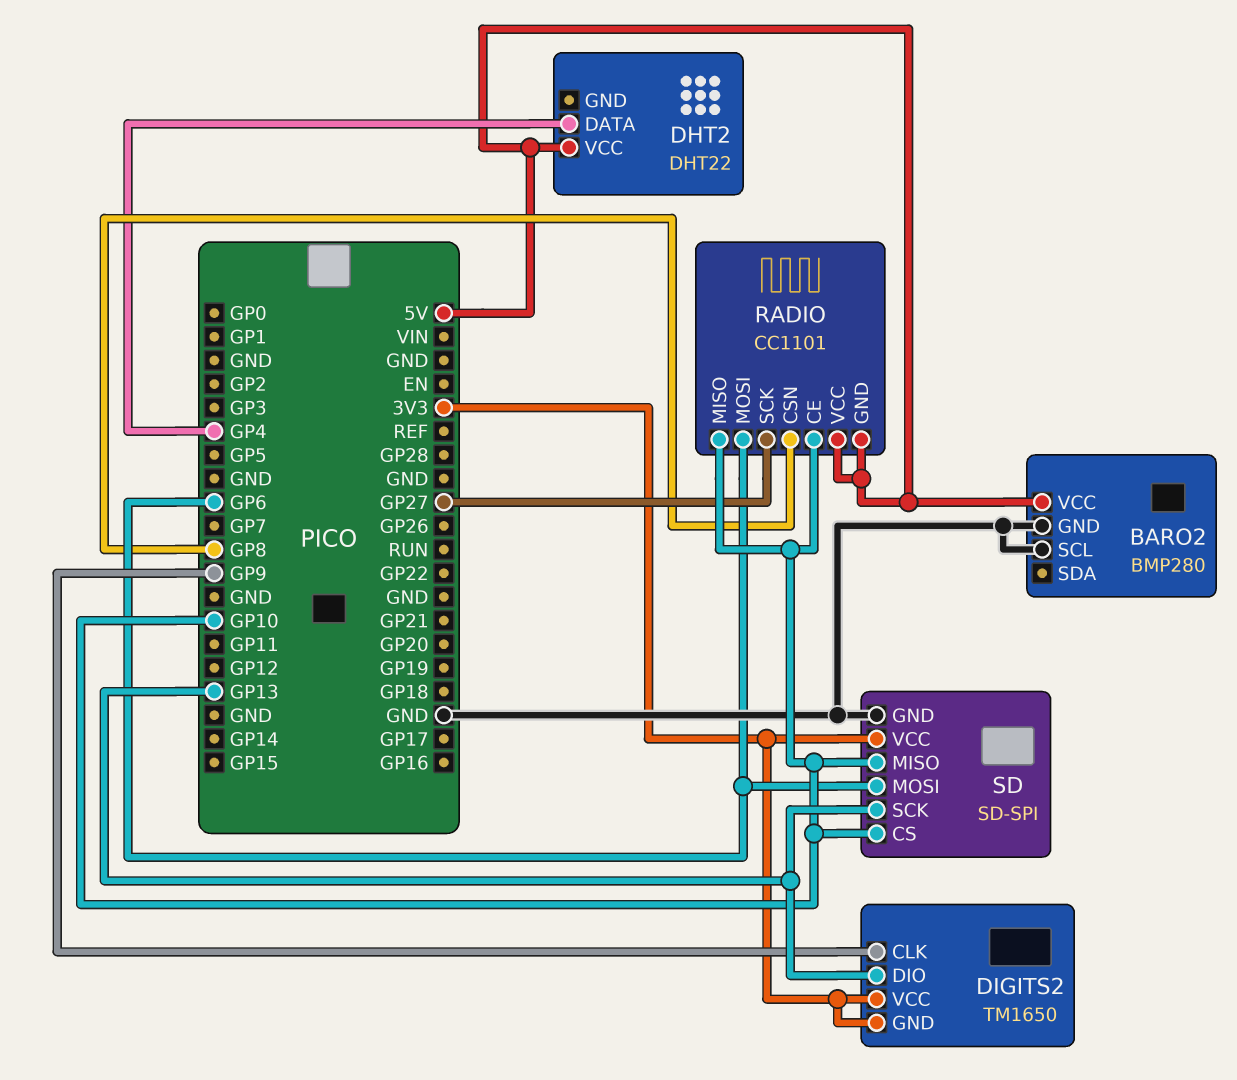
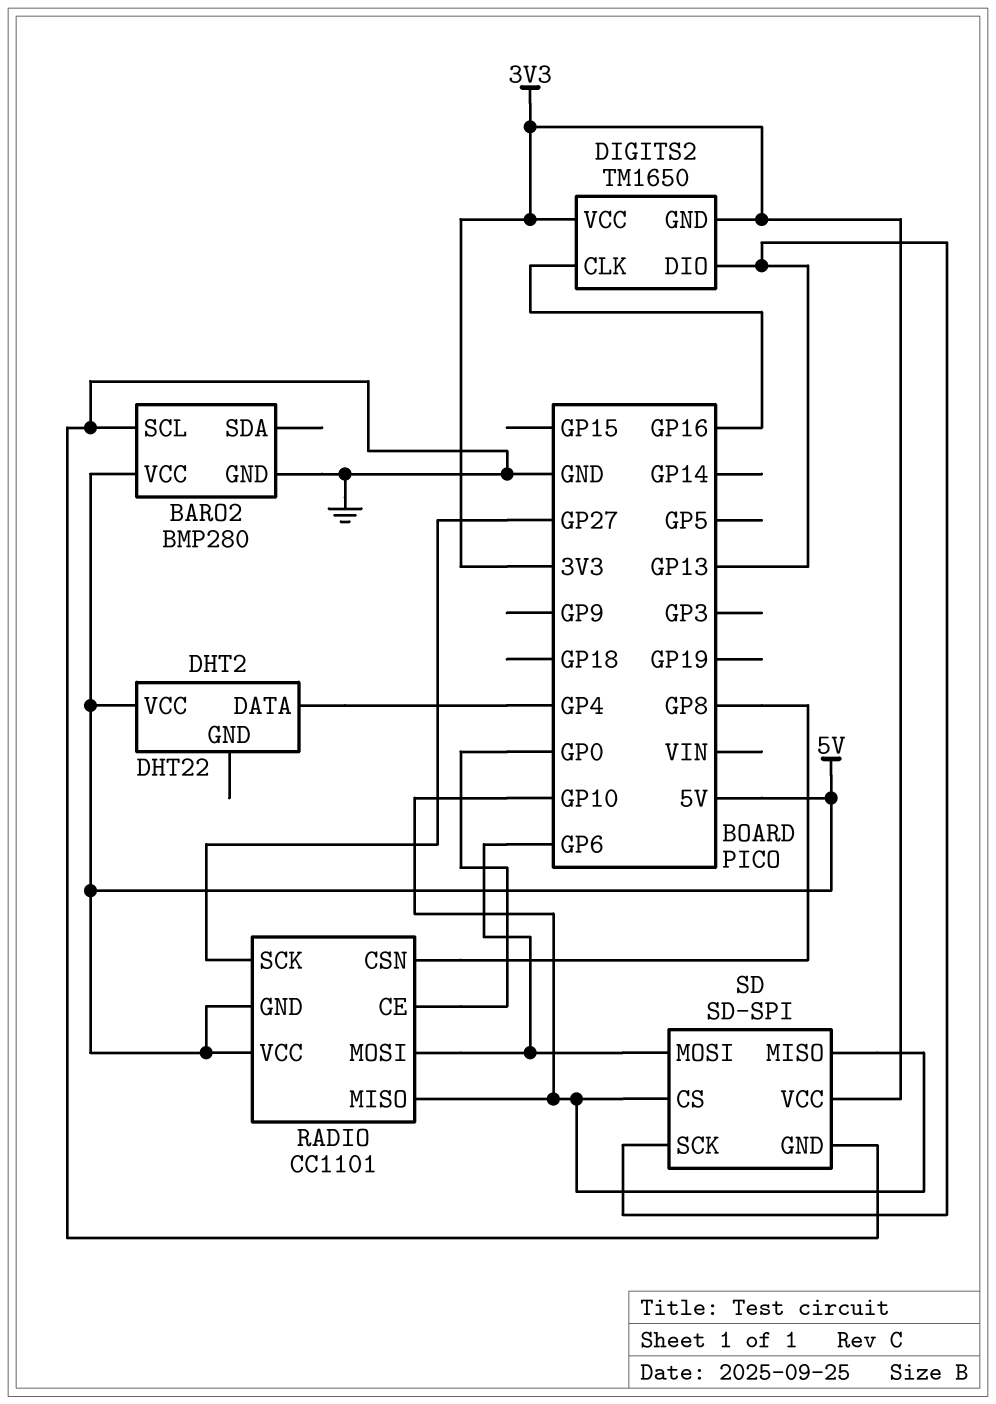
DIGITS2 pin CLK: GP9 -> GP16
RADIO pin CE: GP10 -> GP0

